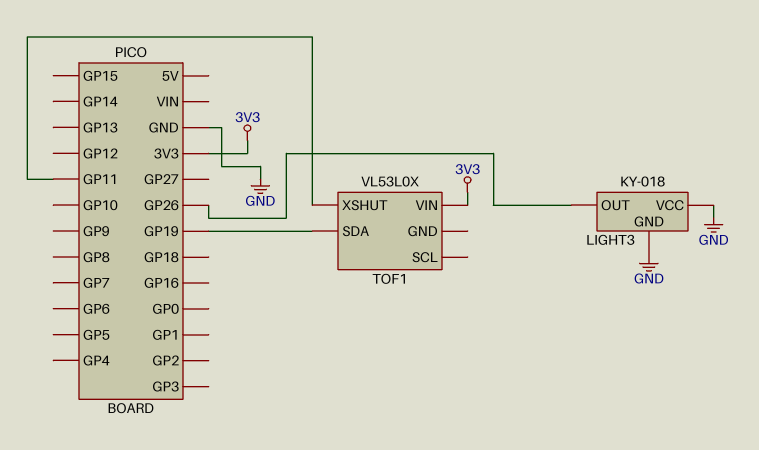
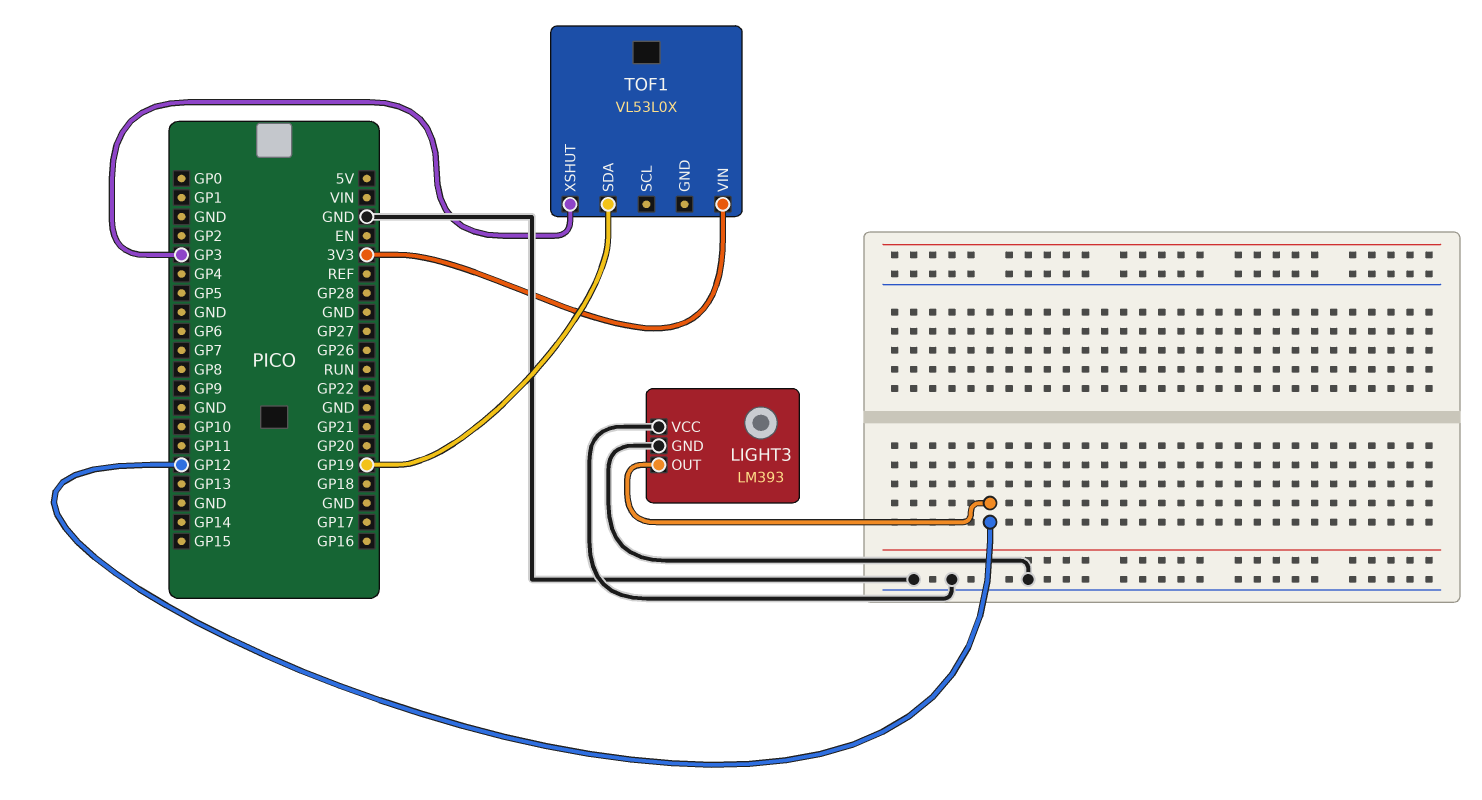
LIGHT3: KY-018 -> LM393
LIGHT3 pin OUT: GP26 -> GP12
TOF1 pin XSHUT: GP11 -> GP3

